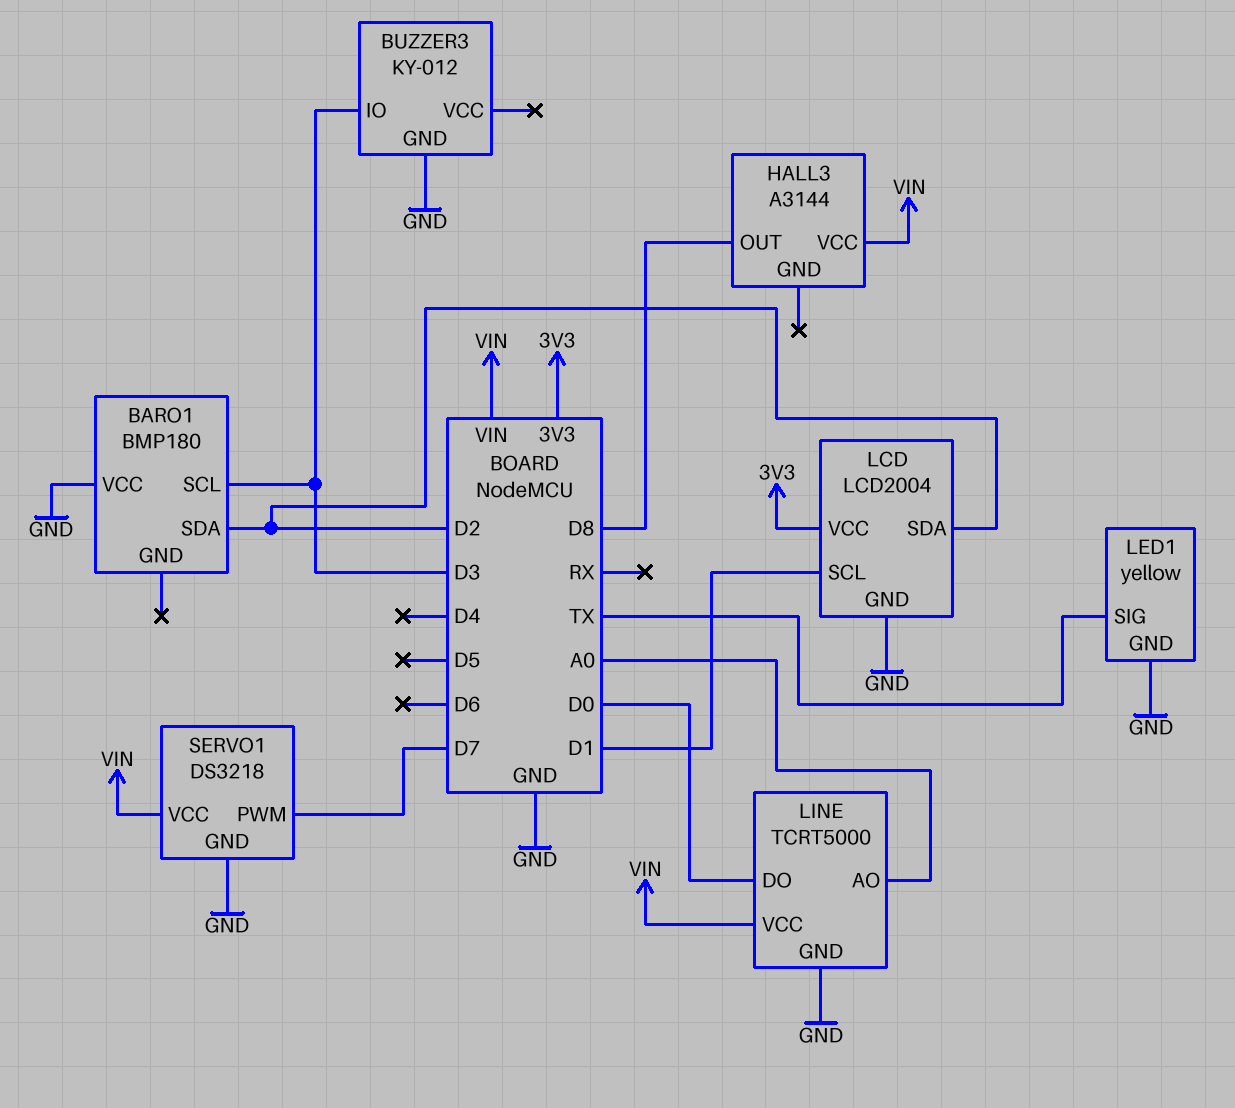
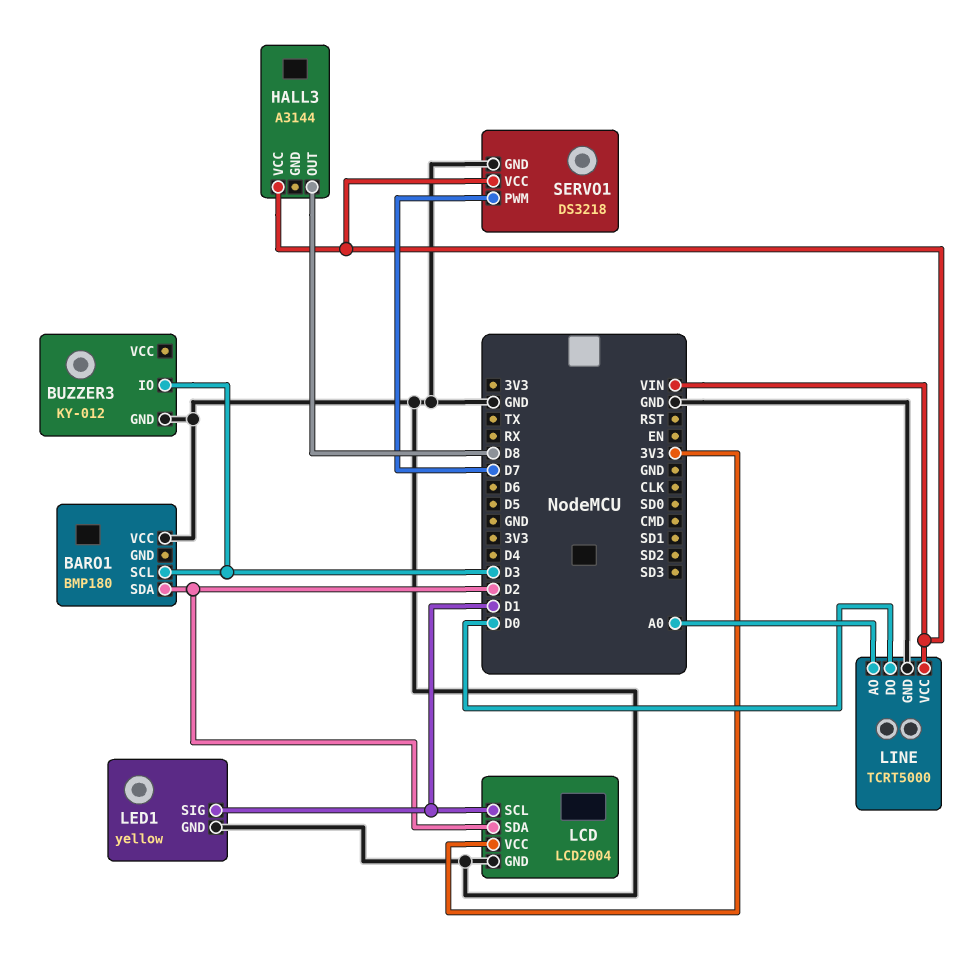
LED1 pin SIG: TX -> D1

